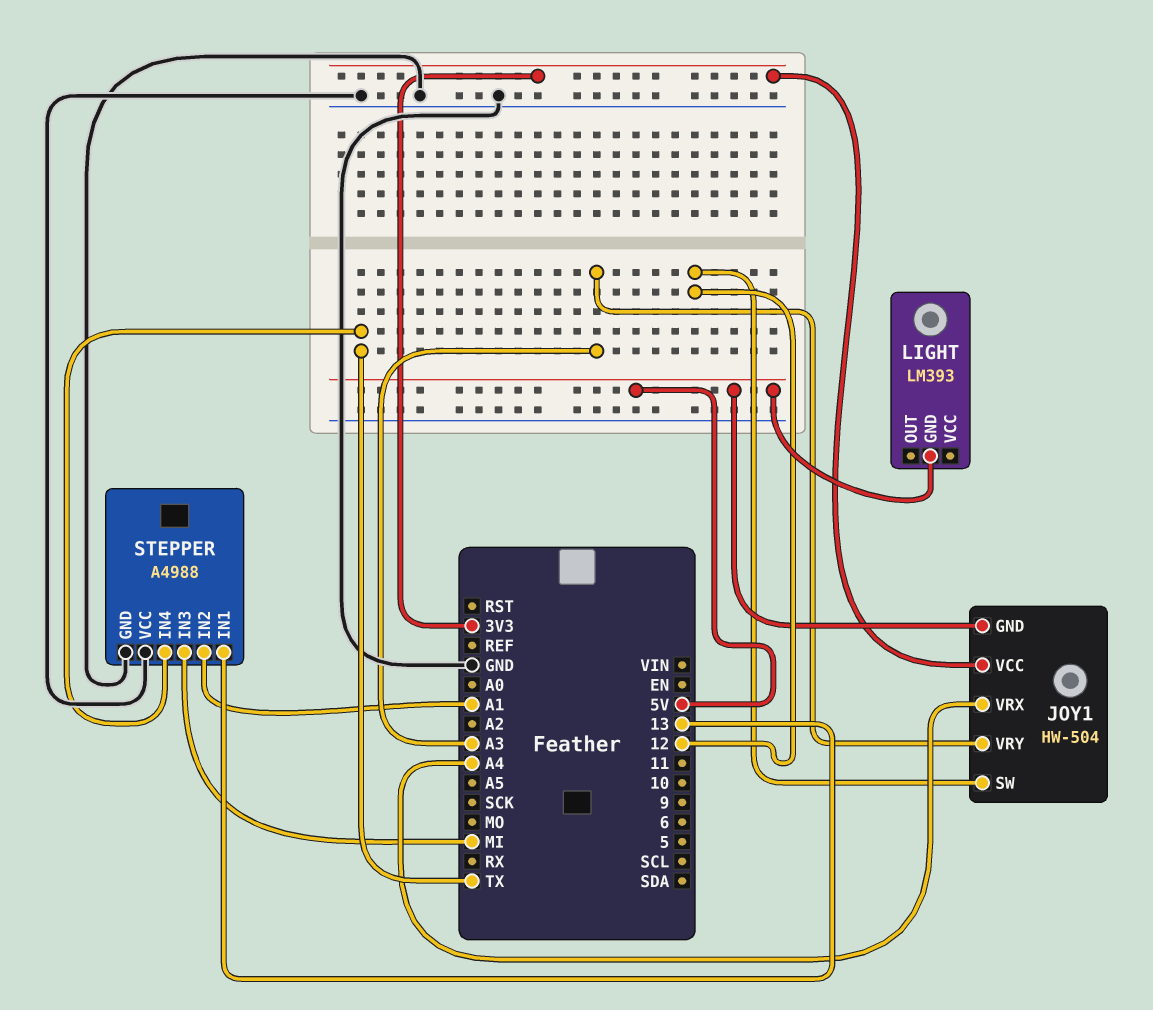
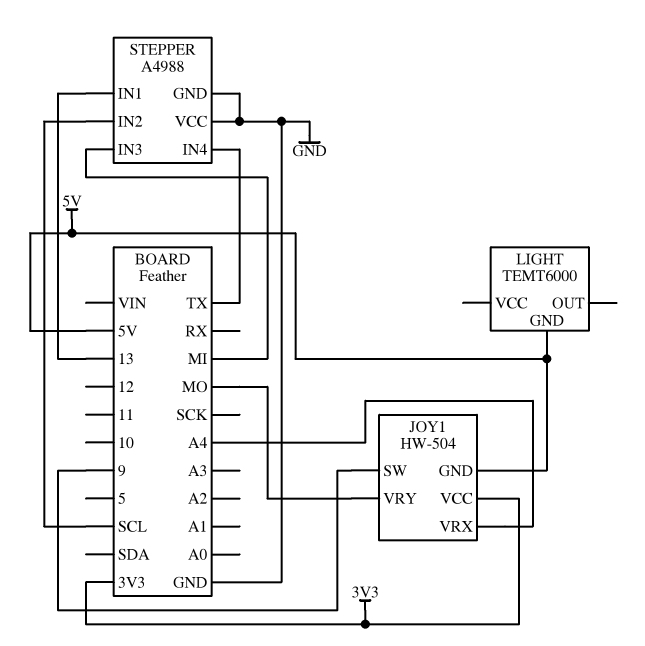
JOY1 pin SW: 12 -> 9
JOY1 pin VRY: A3 -> MO
LIGHT: LM393 -> TEMT6000
STEPPER pin IN2: A1 -> SCL

